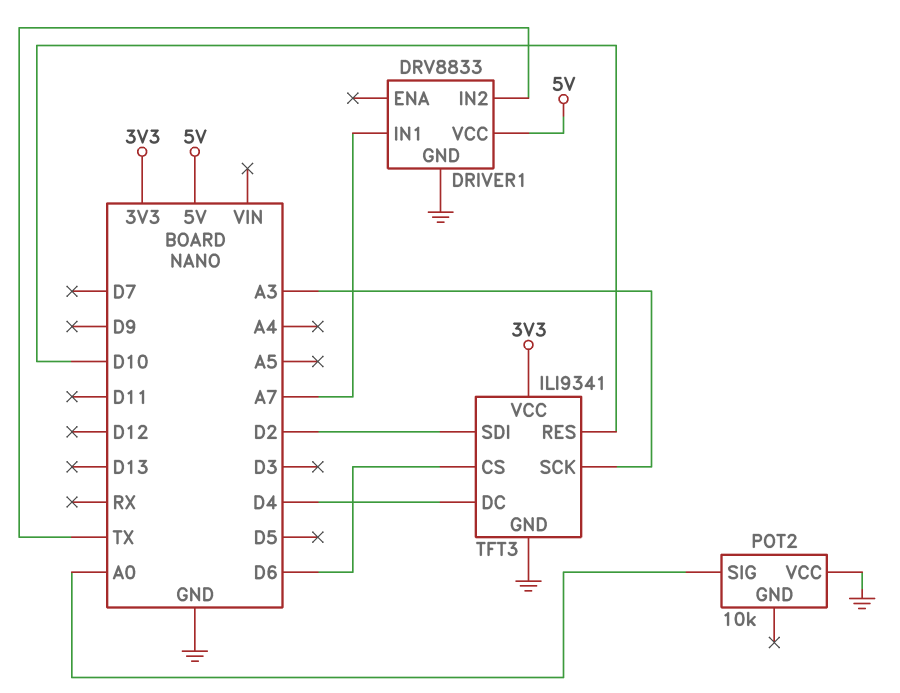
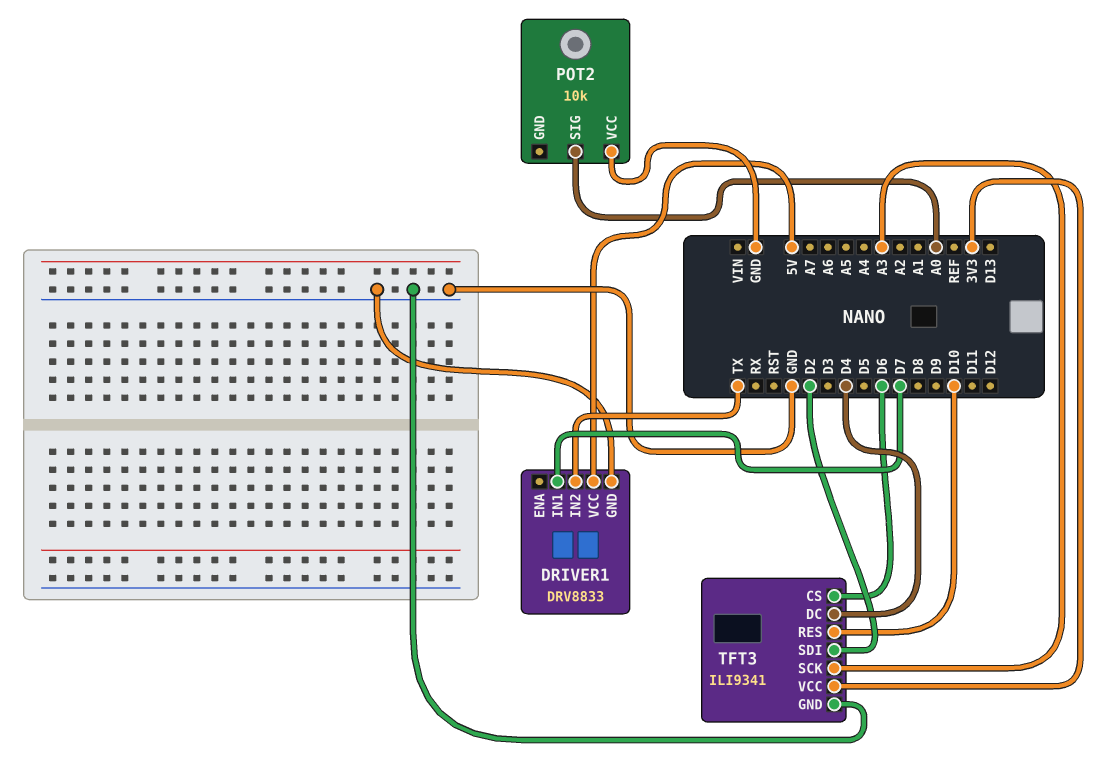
DRIVER1 pin IN1: A7 -> D7

